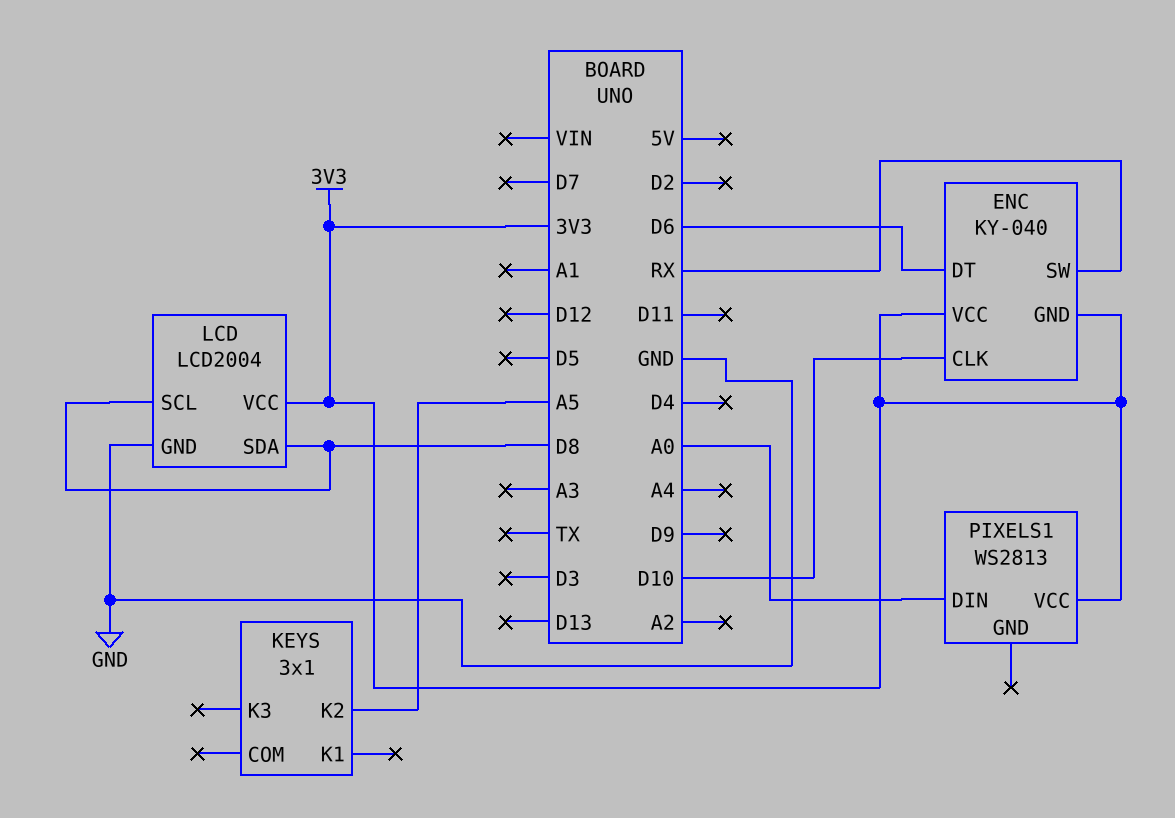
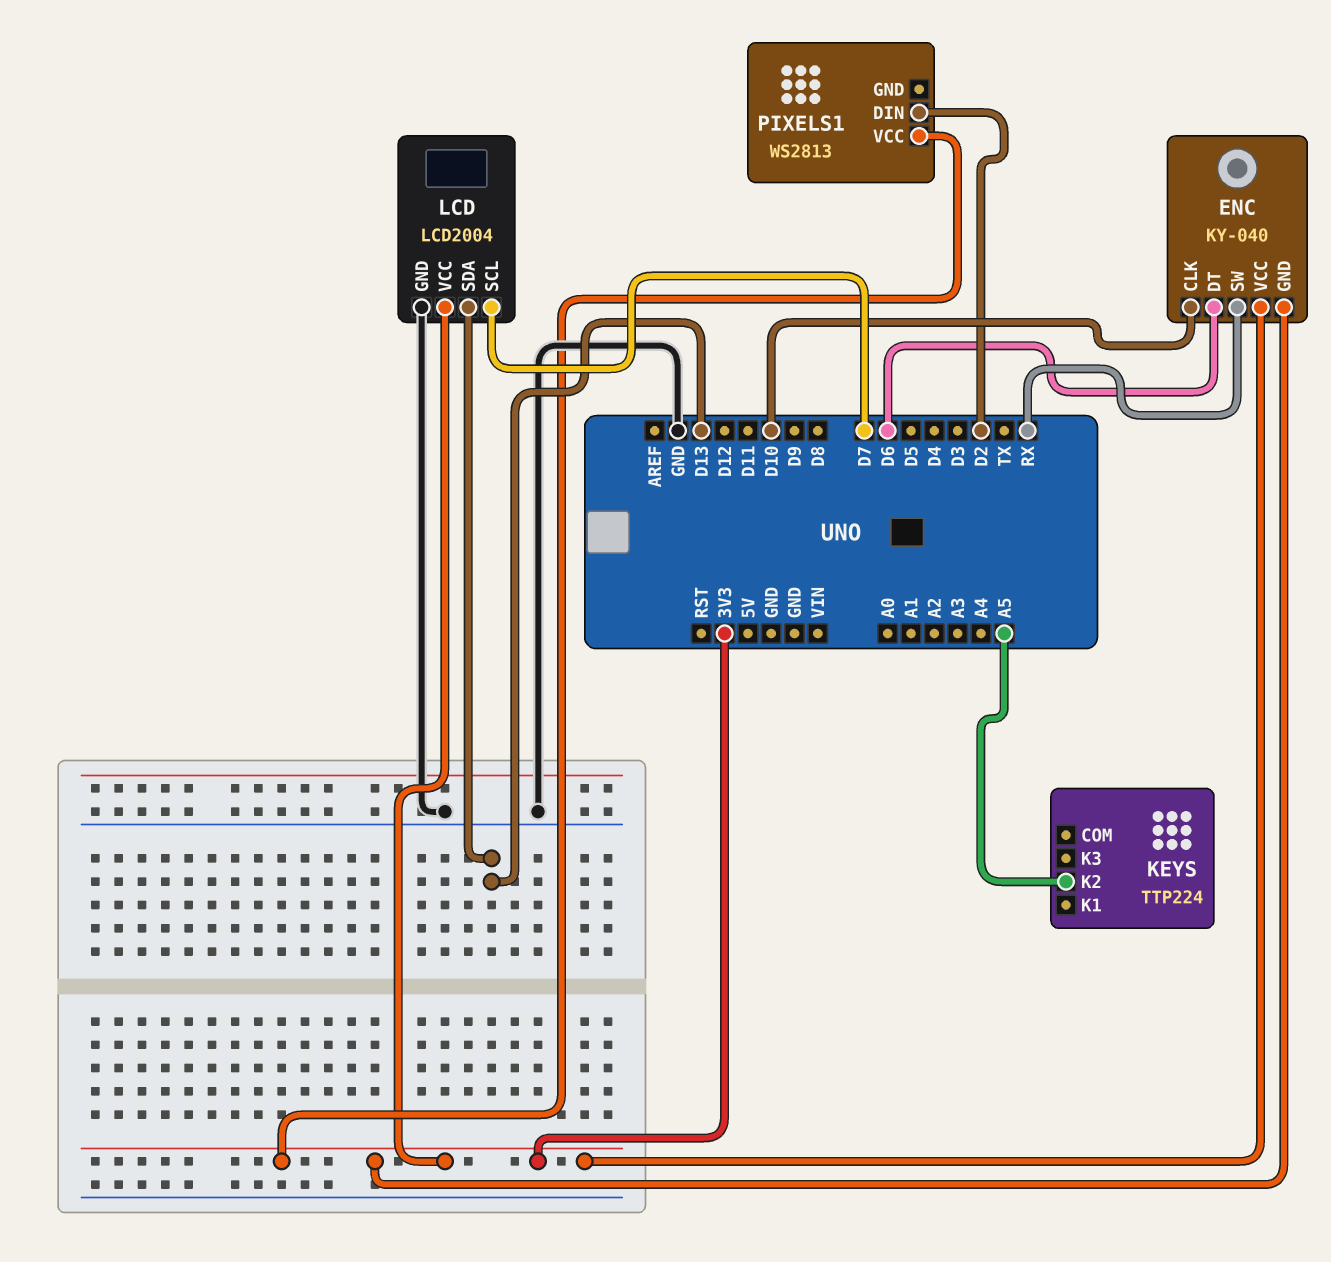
KEYS: 3x1 -> TTP224
LCD pin SCL: D8 -> D7
LCD pin SDA: D8 -> D13
PIXELS1 pin DIN: A0 -> D2

